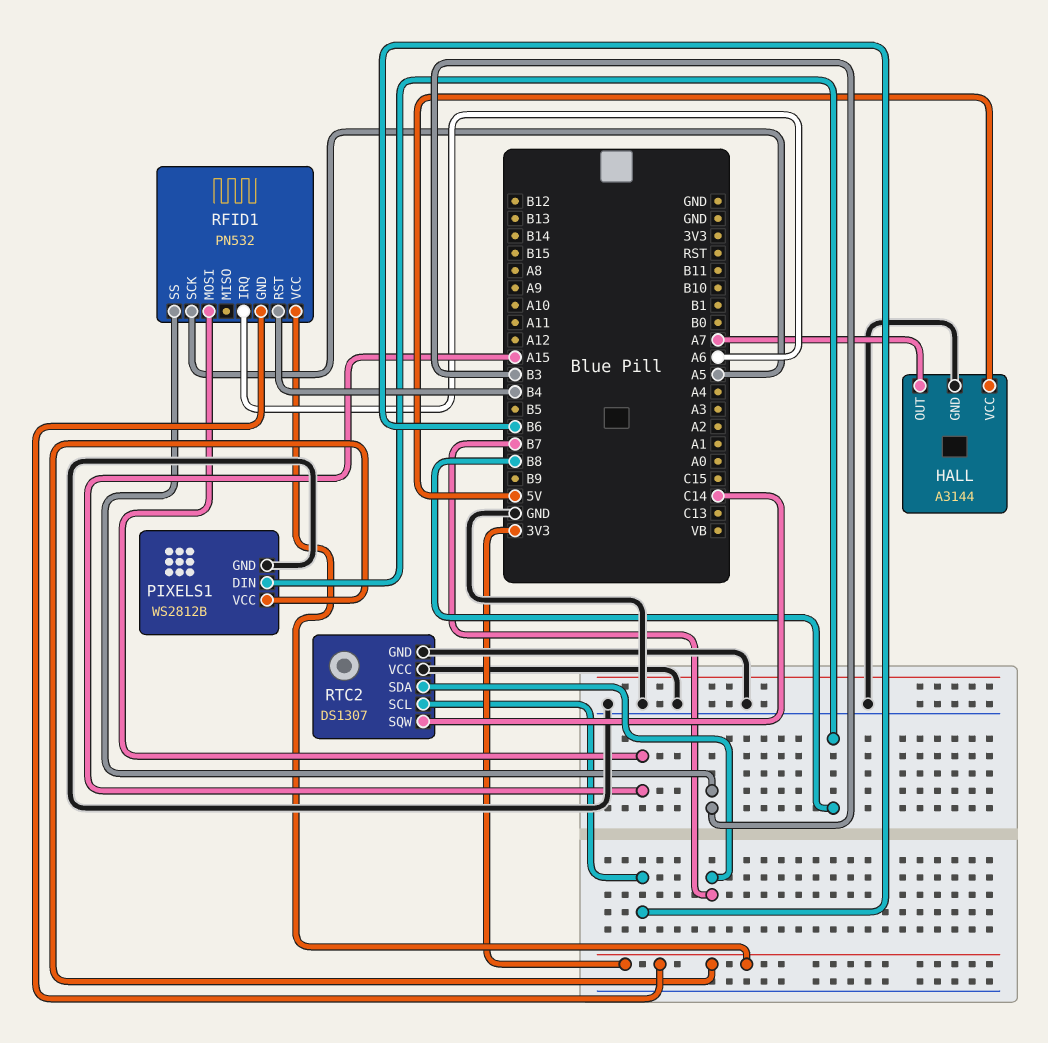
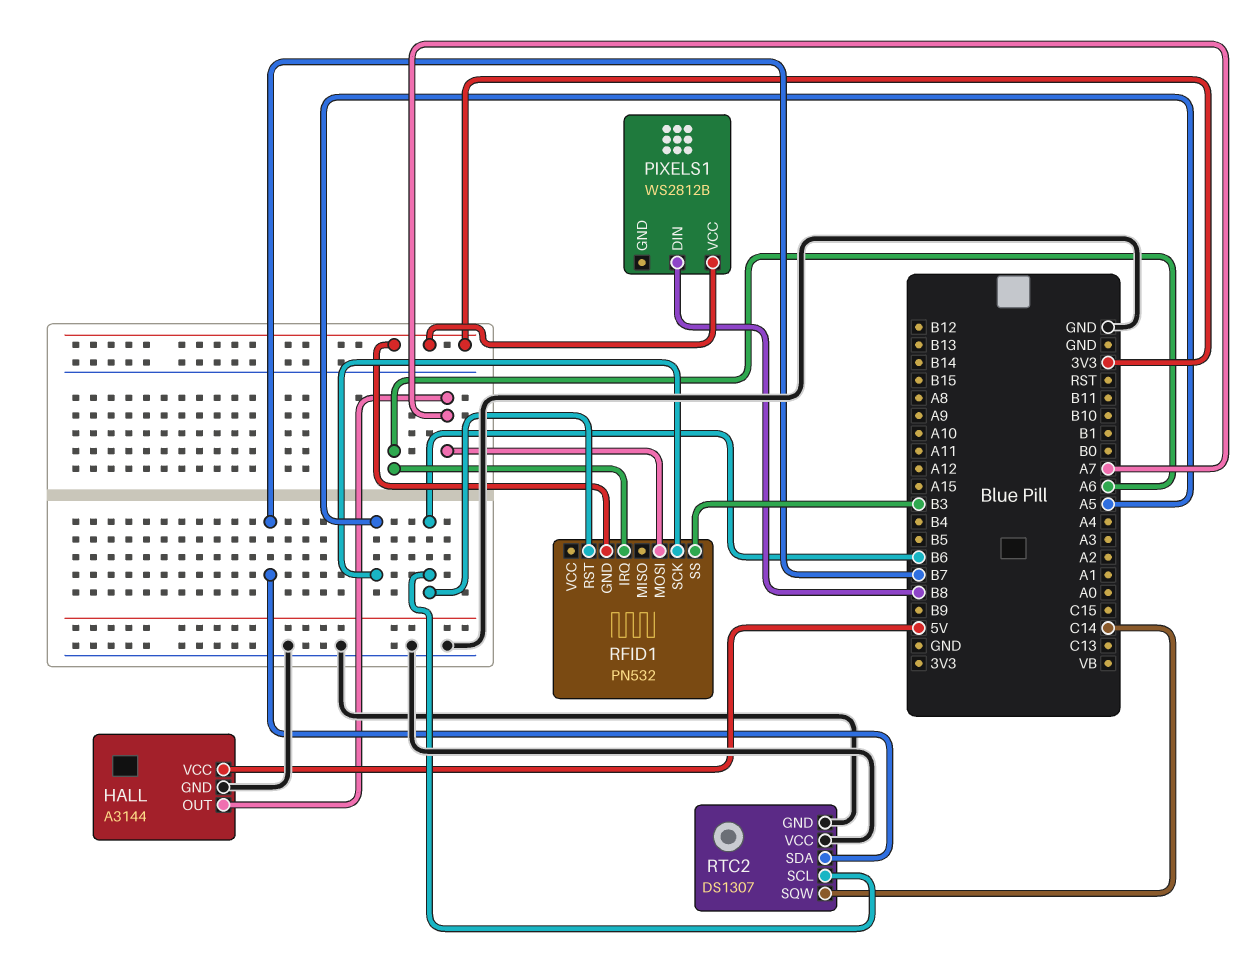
PIXELS1 pin GND: GND -> none
RFID1 pin MOSI: A15 -> A7
RFID1 pin RST: B4 -> B6
RFID1 pin VCC: 3V3 -> none

